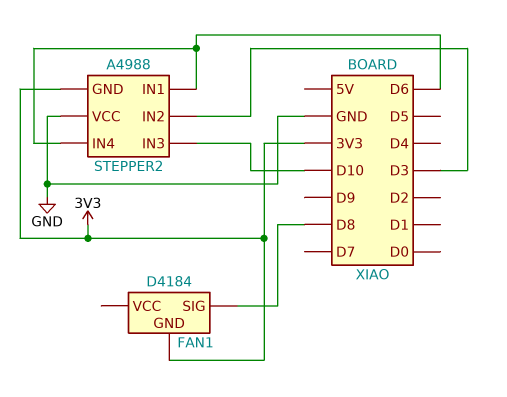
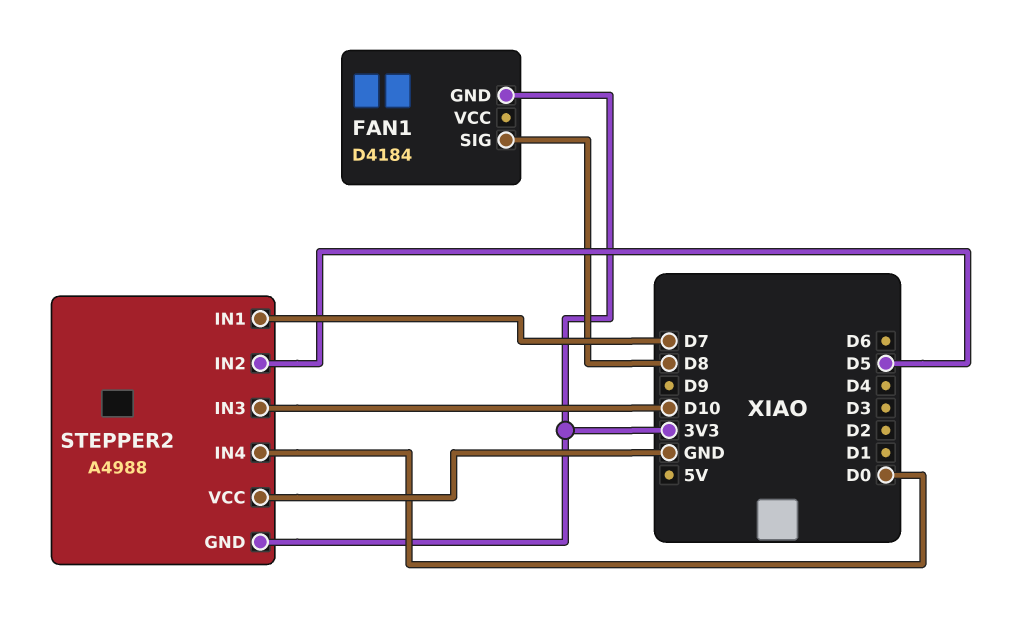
STEPPER2 pin IN1: D6 -> D7
STEPPER2 pin IN2: D3 -> D5
STEPPER2 pin IN4: D6 -> D0

